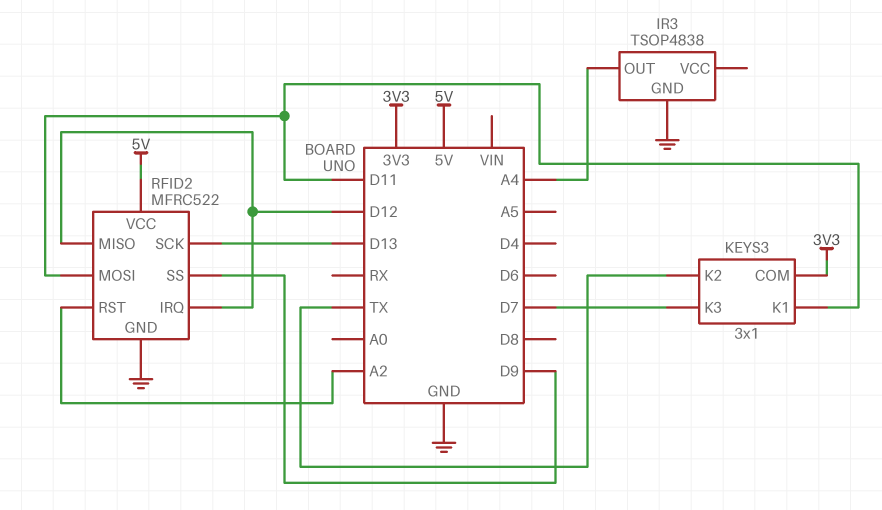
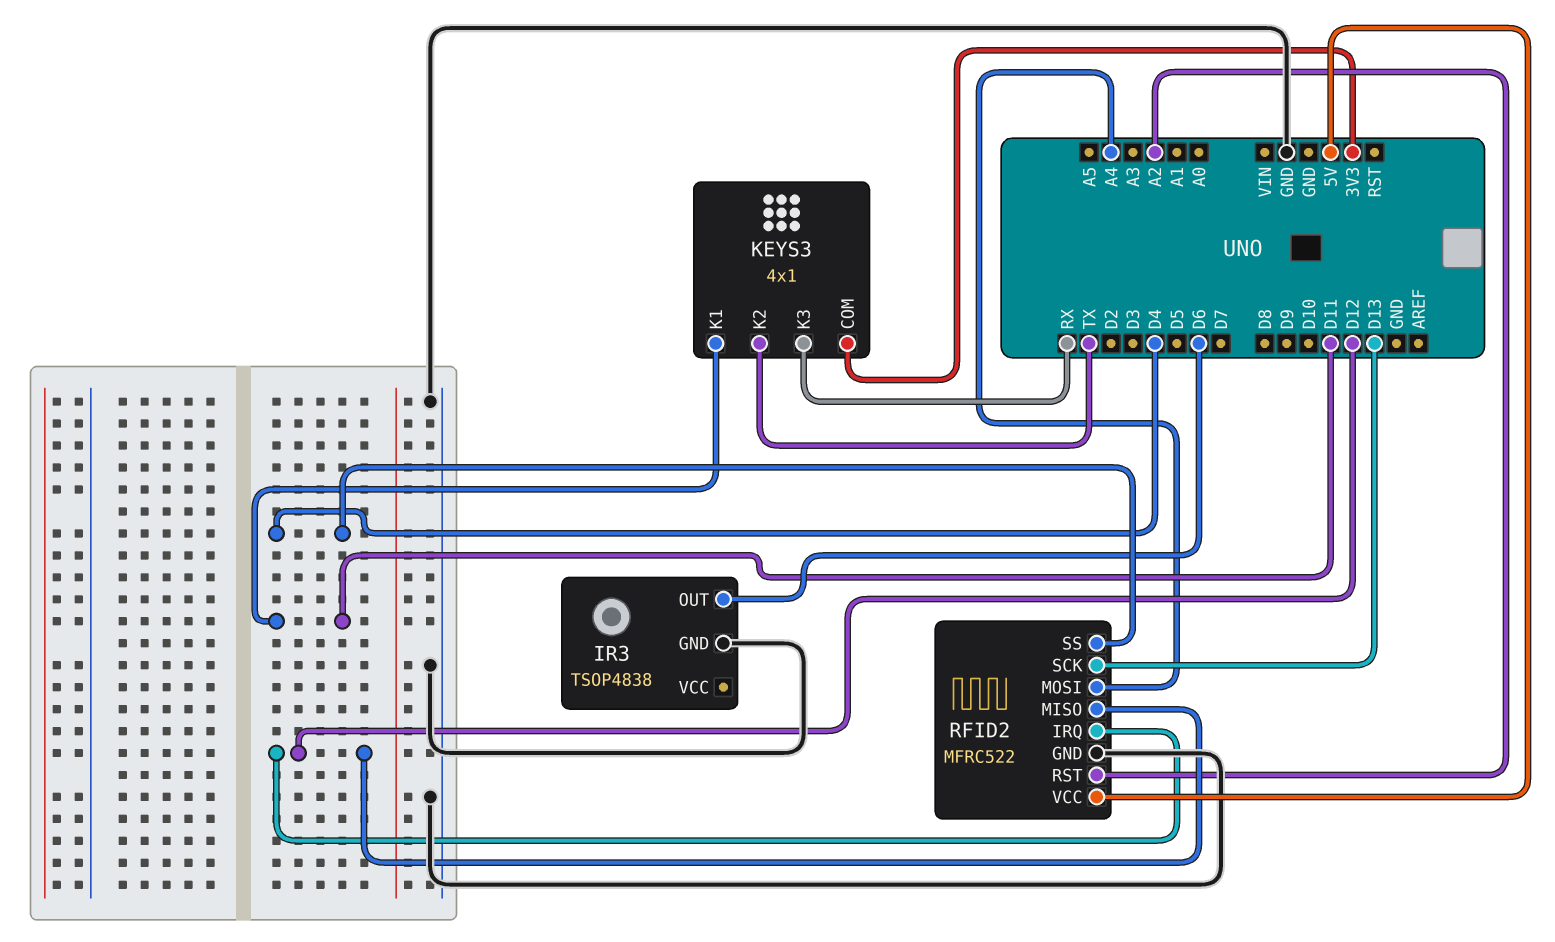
IR3 pin OUT: A4 -> D6
KEYS3: 3x1 -> 4x1
KEYS3 pin K3: D7 -> RX
RFID2 pin MOSI: D11 -> A4
RFID2 pin SS: D9 -> D4

